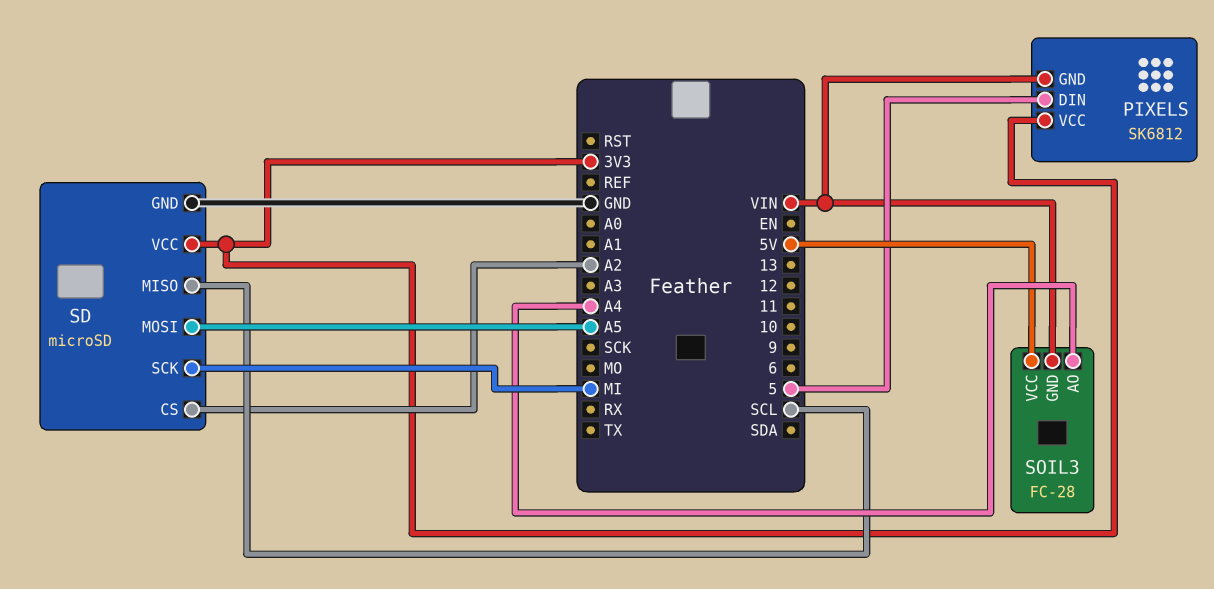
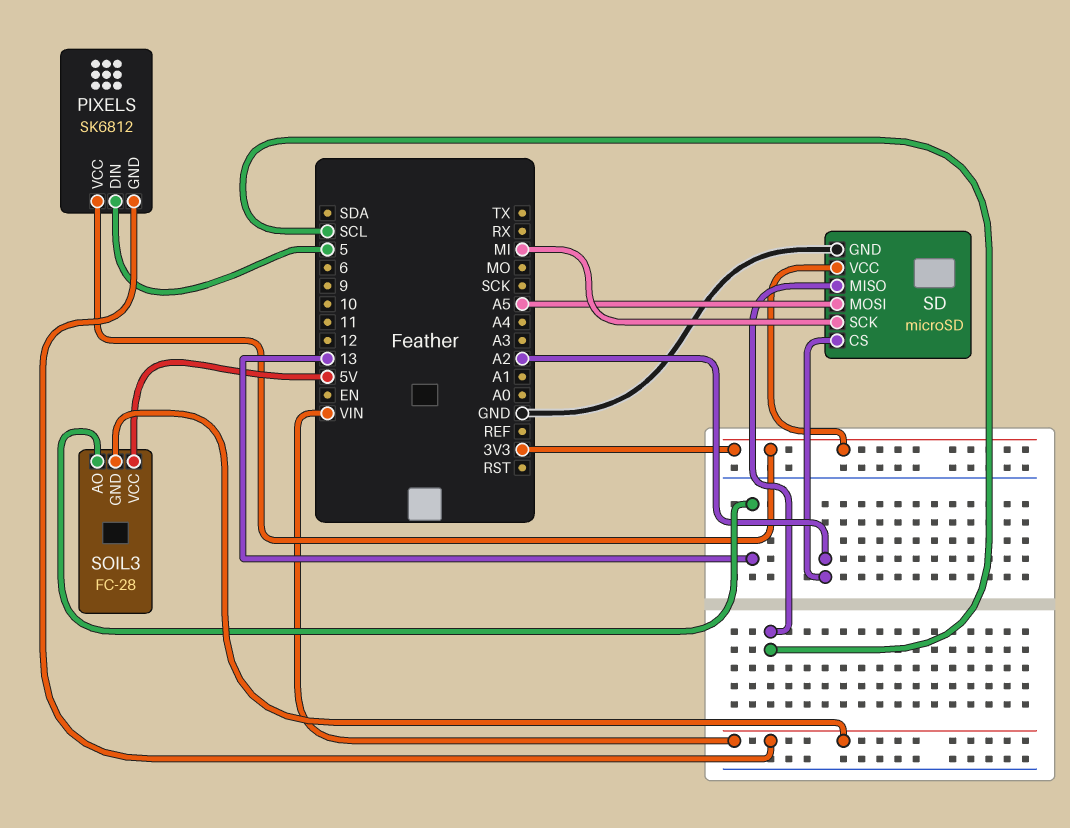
SOIL3 pin AO: A4 -> 13

